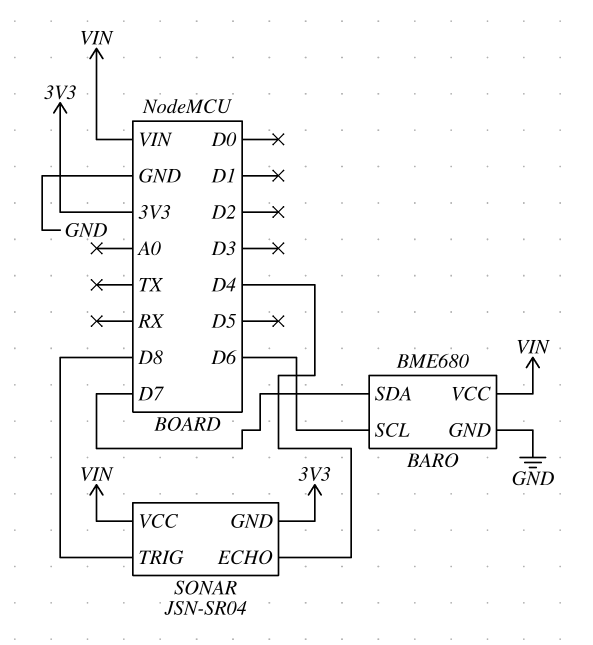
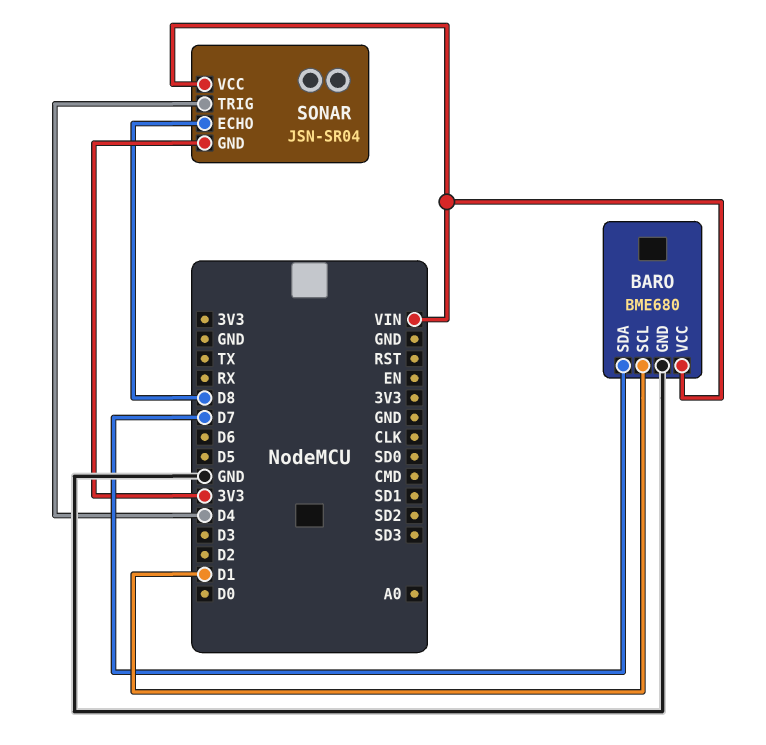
BARO pin SCL: D6 -> D1
SONAR pin ECHO: D4 -> D8
SONAR pin TRIG: D8 -> D4

